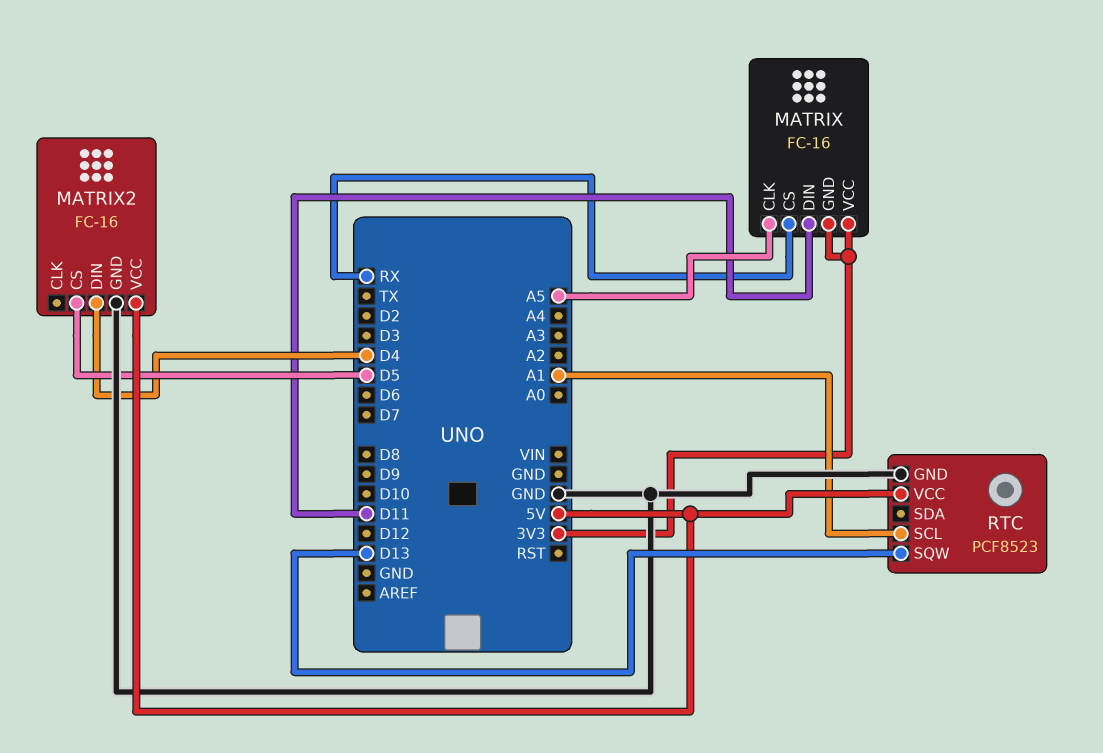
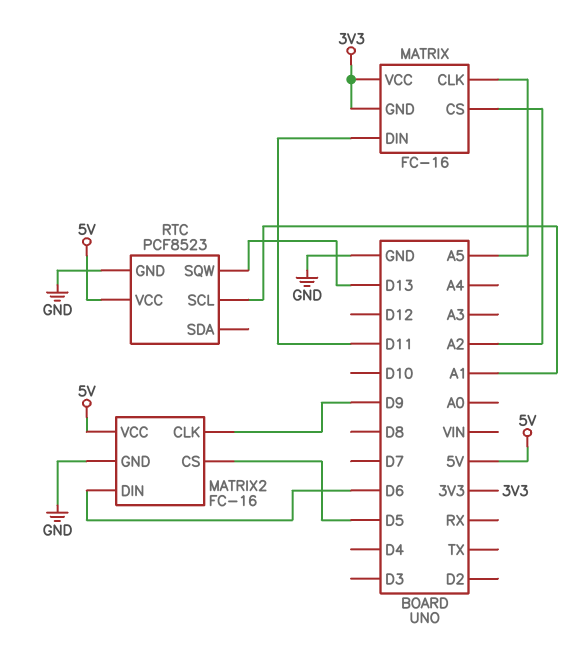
MATRIX pin CS: RX -> A2
MATRIX2 pin CLK: none -> D9
MATRIX2 pin DIN: D4 -> D6

